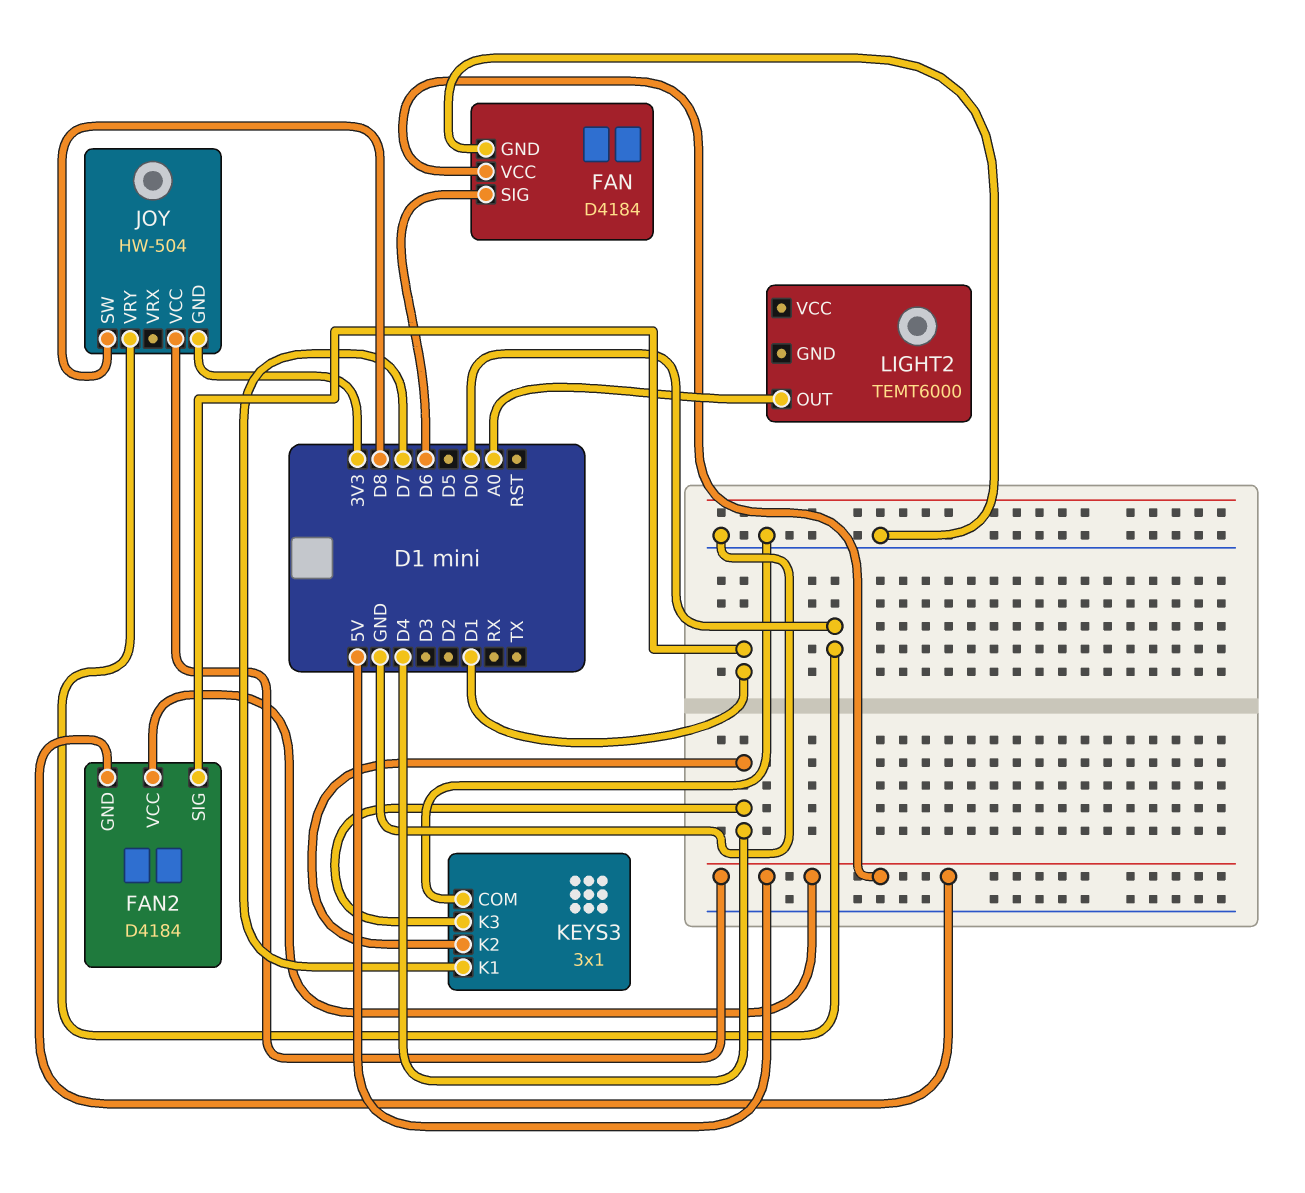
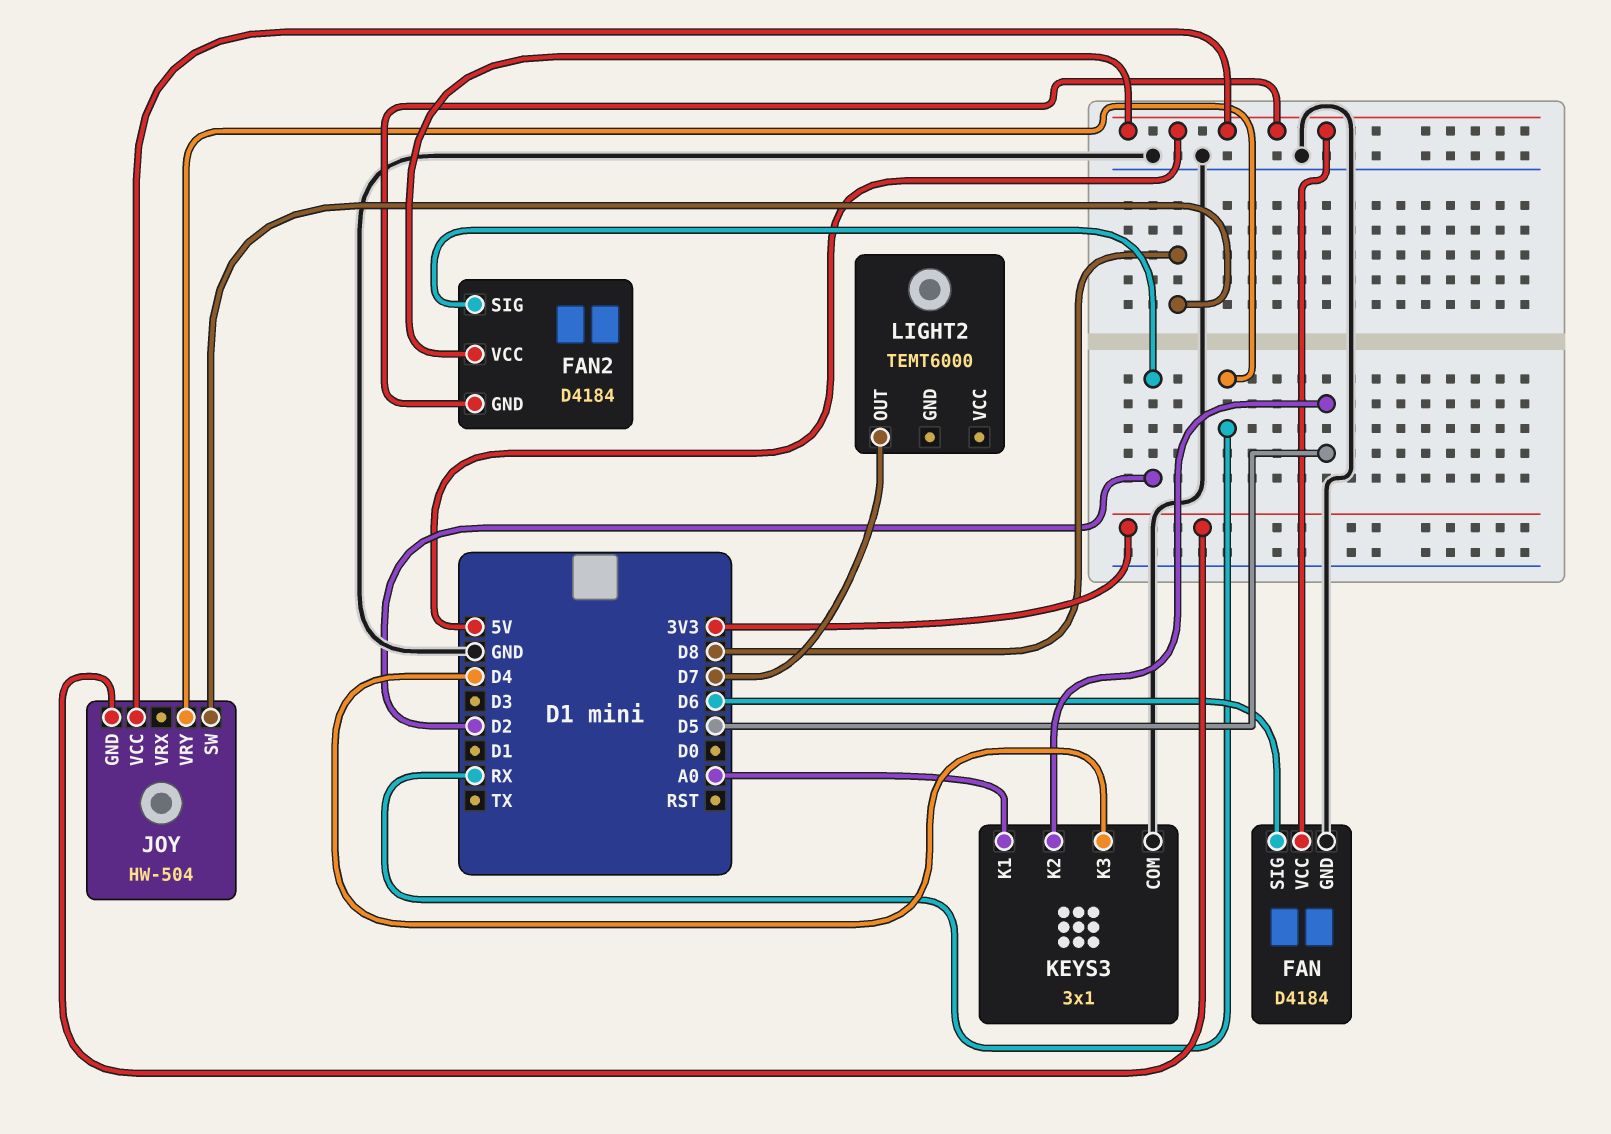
FAN2 pin SIG: D1 -> D2
JOY pin VRY: D0 -> RX
KEYS3 pin K1: D7 -> A0
KEYS3 pin K2: D4 -> D5
LIGHT2 pin OUT: A0 -> D7

